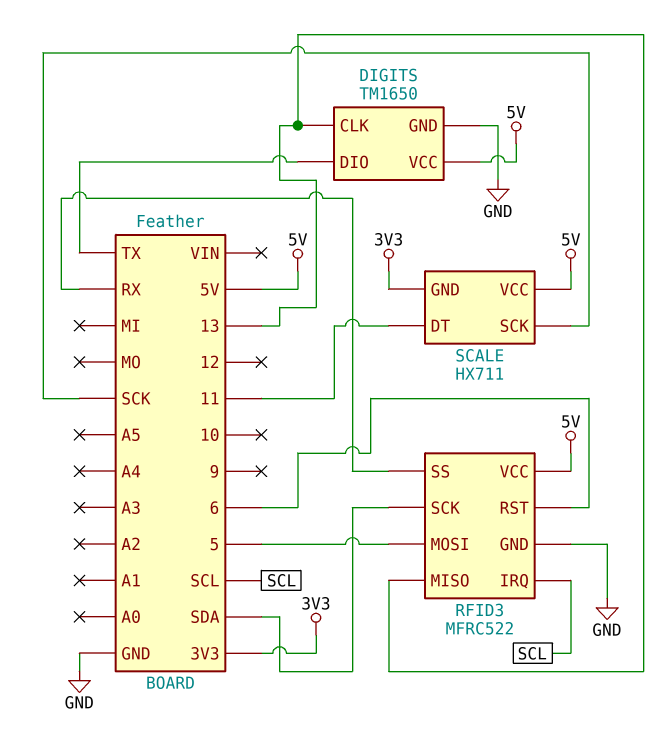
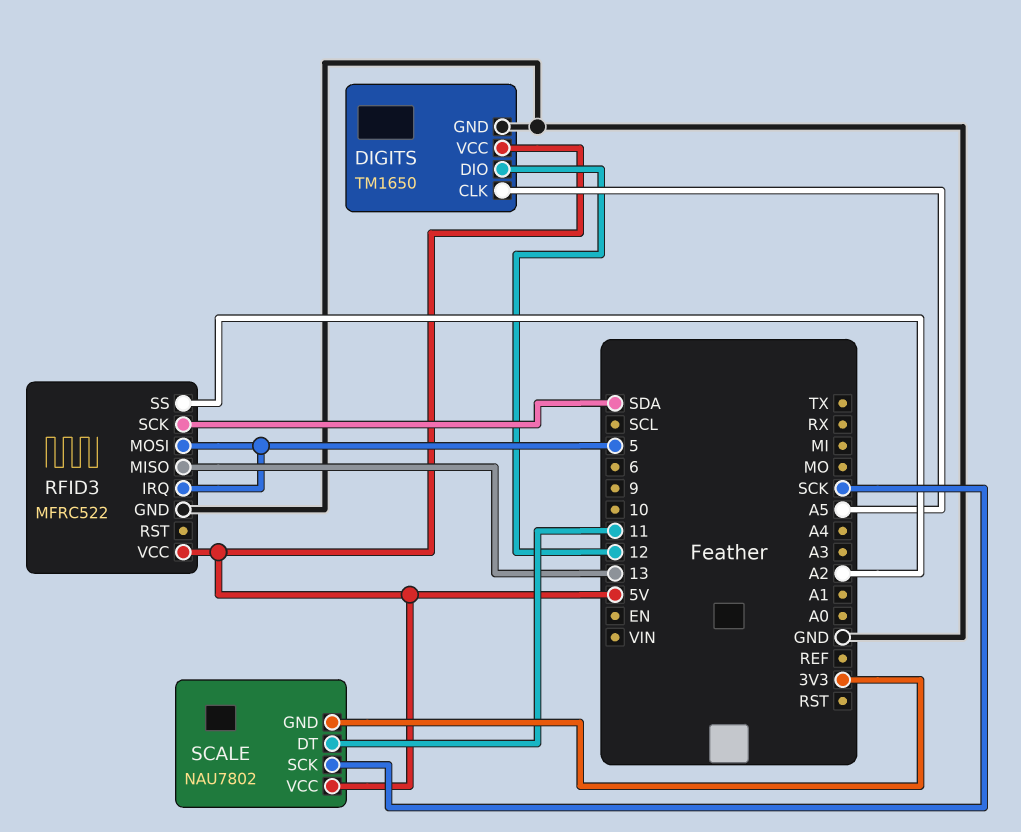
DIGITS pin CLK: 13 -> A5
DIGITS pin DIO: TX -> 12
RFID3 pin IRQ: SCL -> 5
RFID3 pin RST: 6 -> none
RFID3 pin SS: RX -> A2
SCALE: HX711 -> NAU7802

